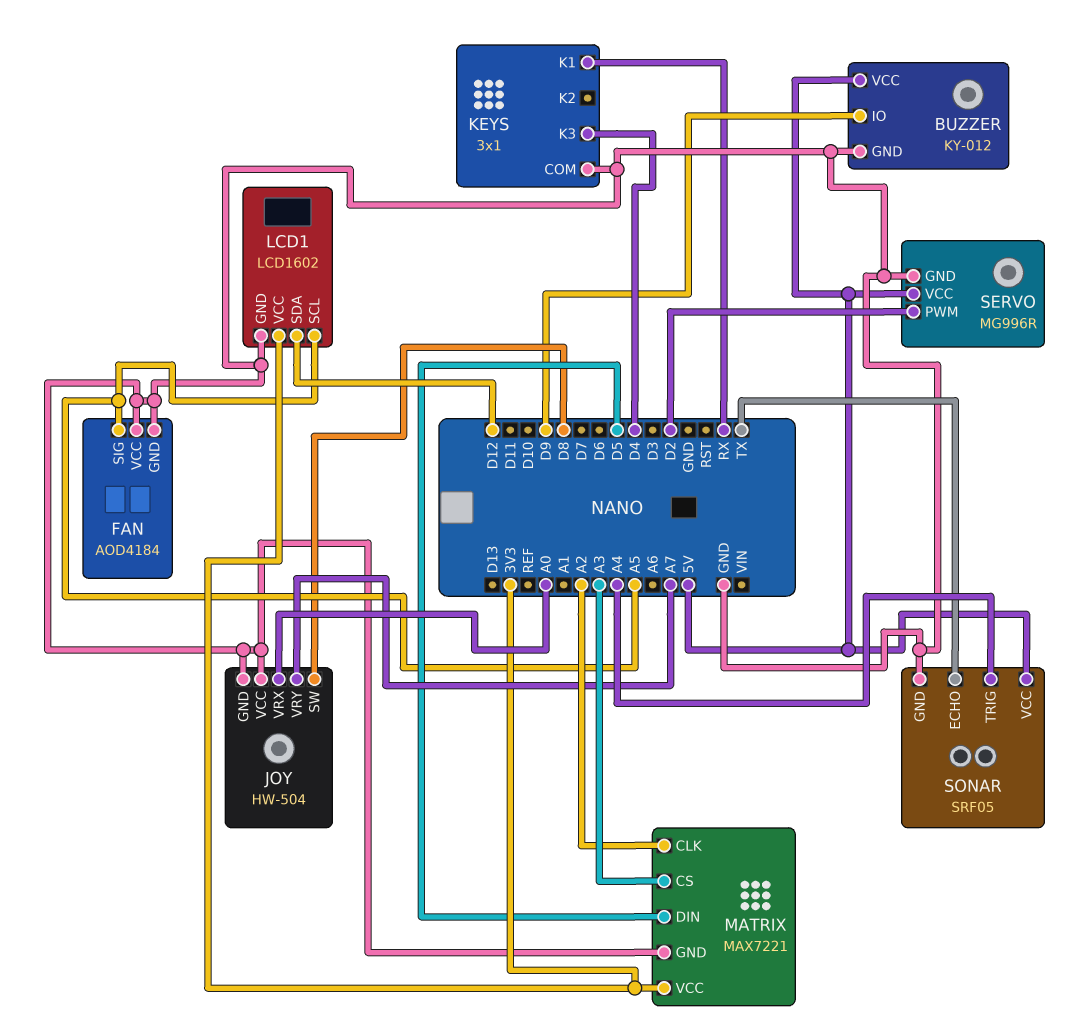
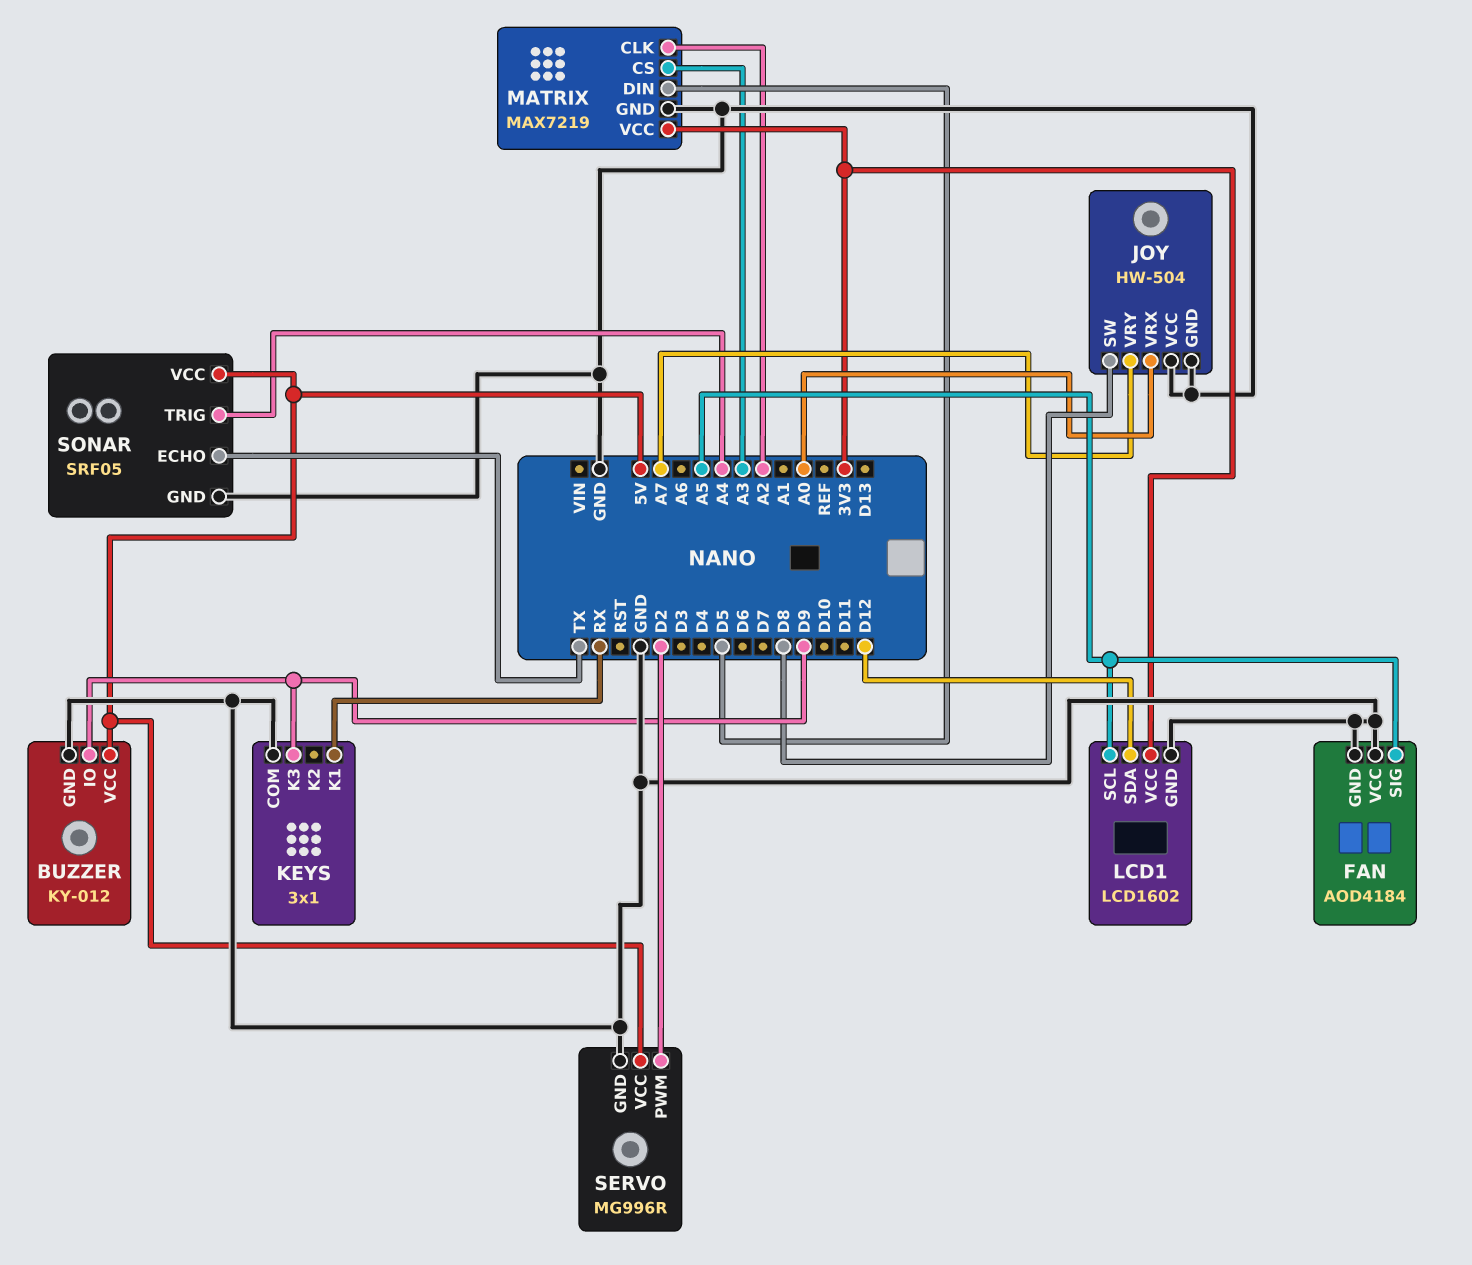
KEYS pin K3: D4 -> D9
MATRIX: MAX7221 -> MAX7219

